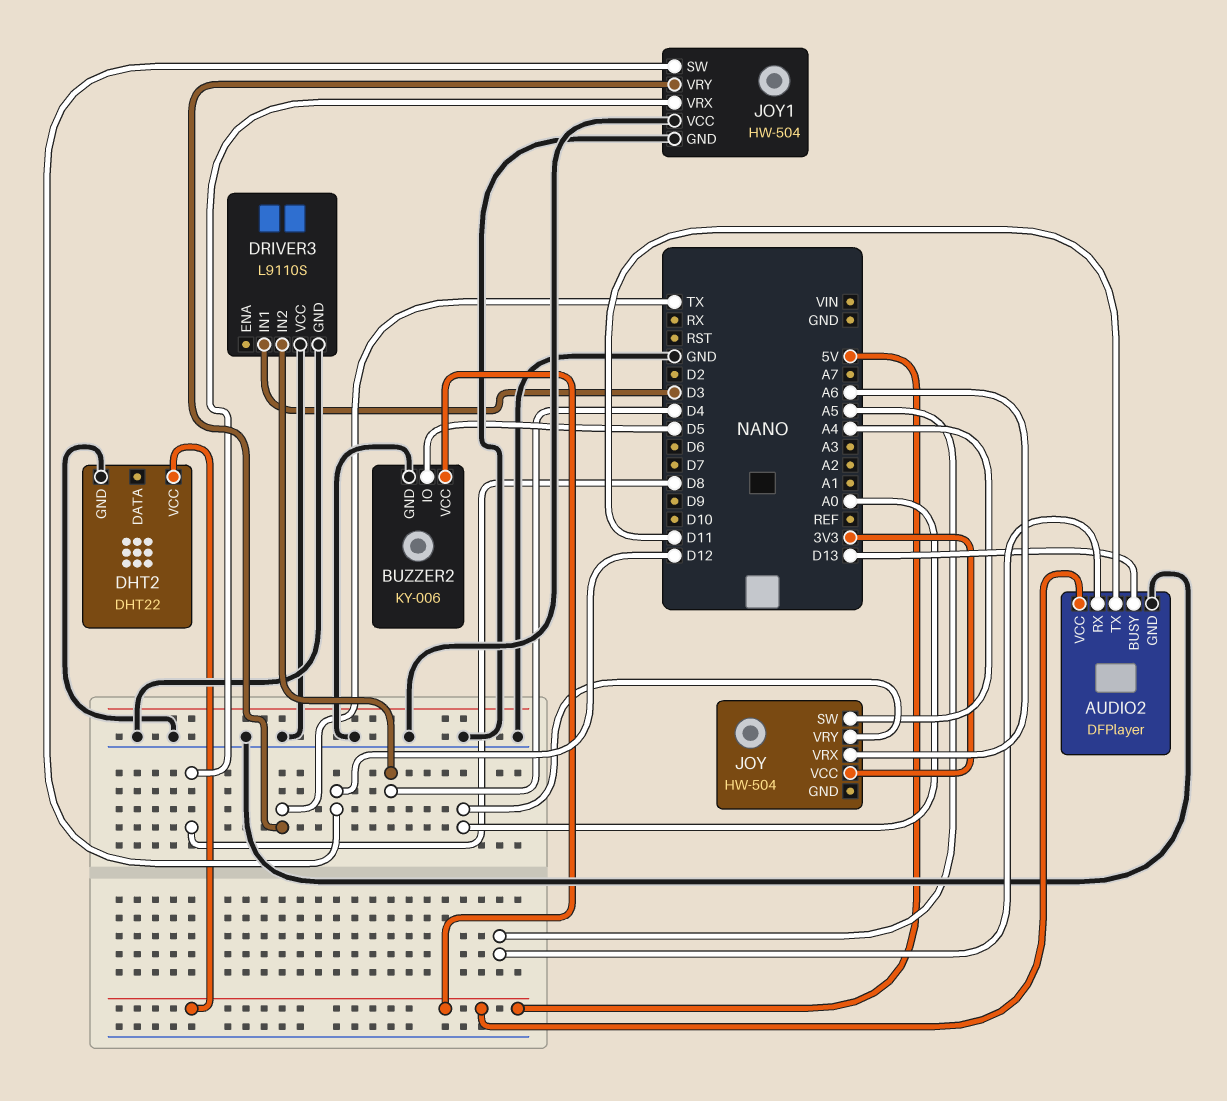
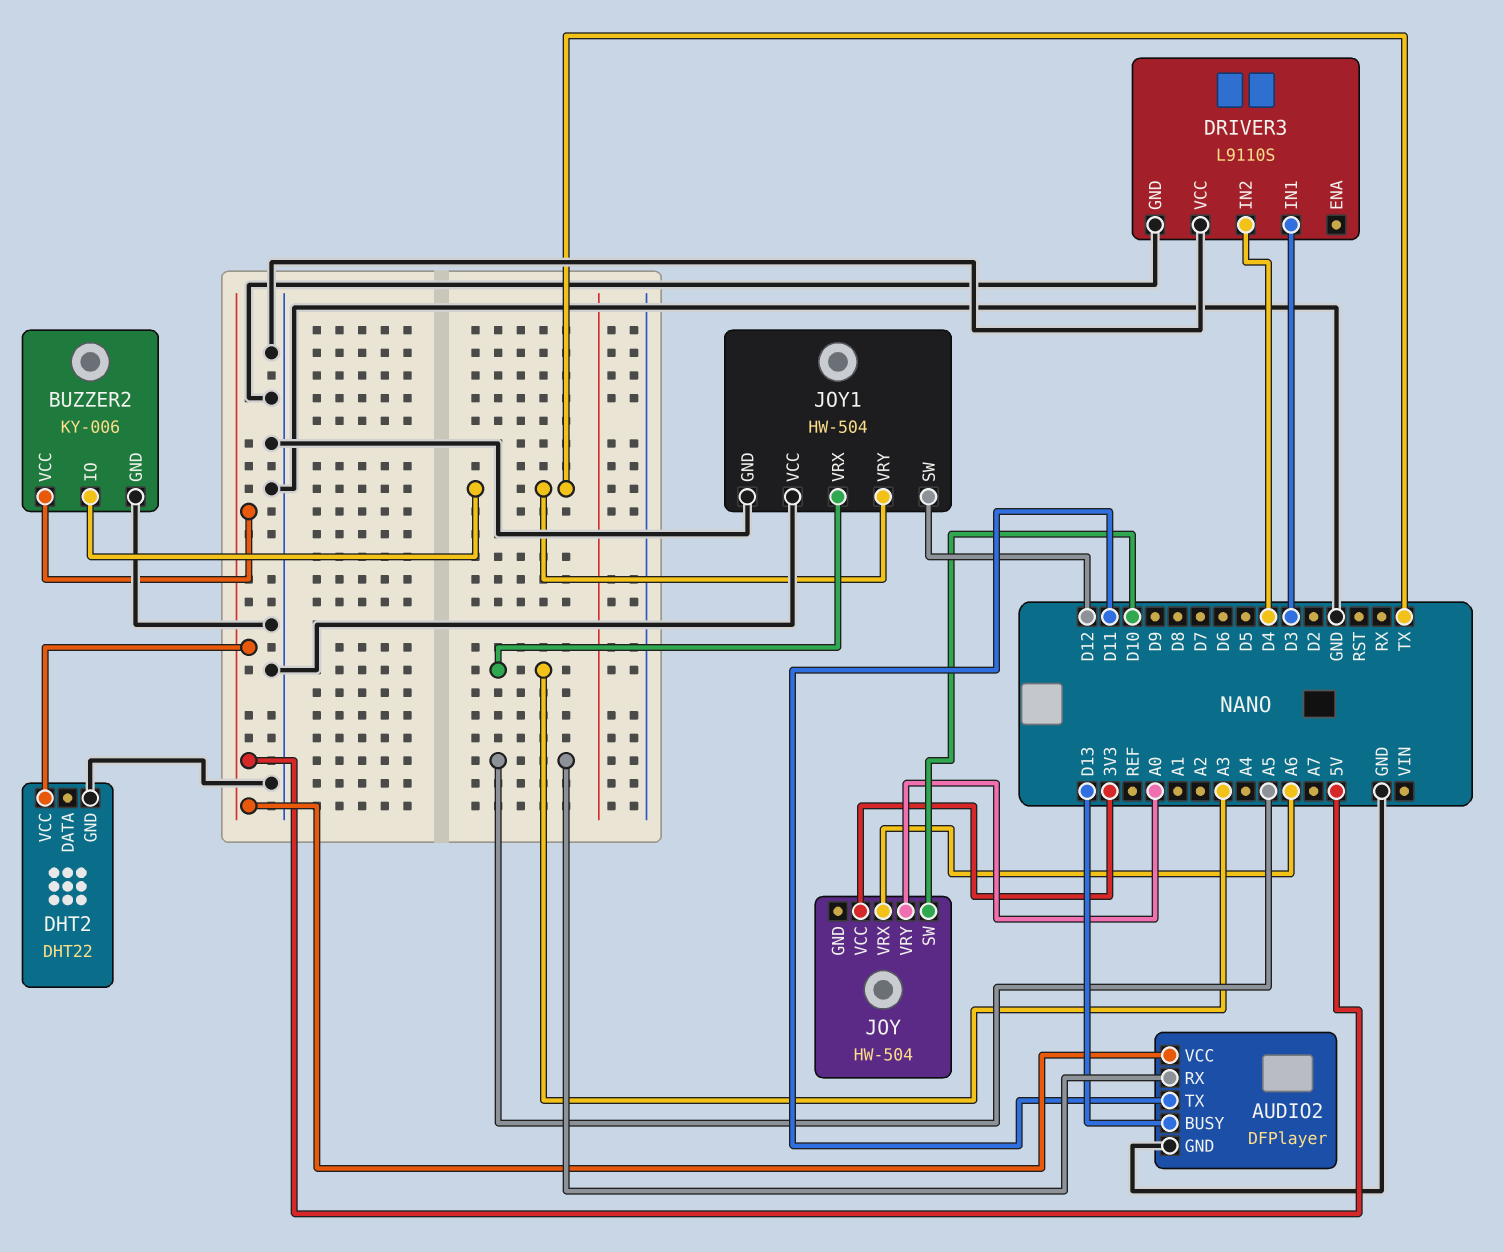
BUZZER2 pin IO: D5 -> TX
JOY pin SW: A4 -> D10
JOY1 pin VRX: D8 -> A3

